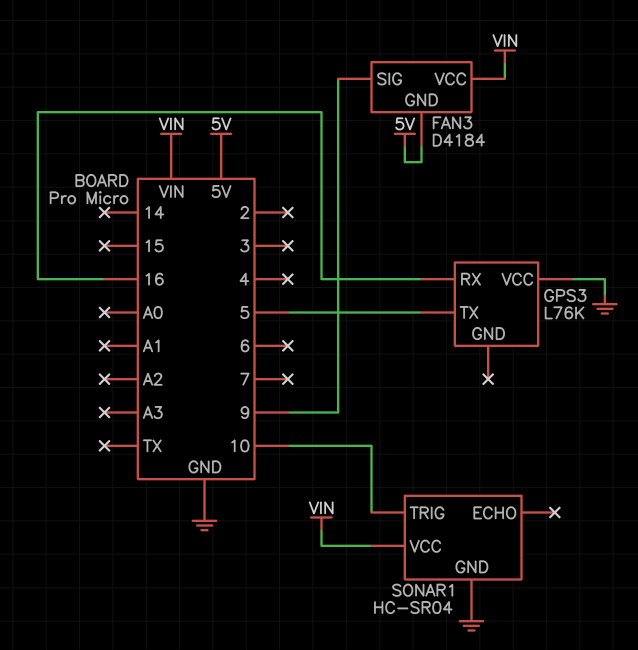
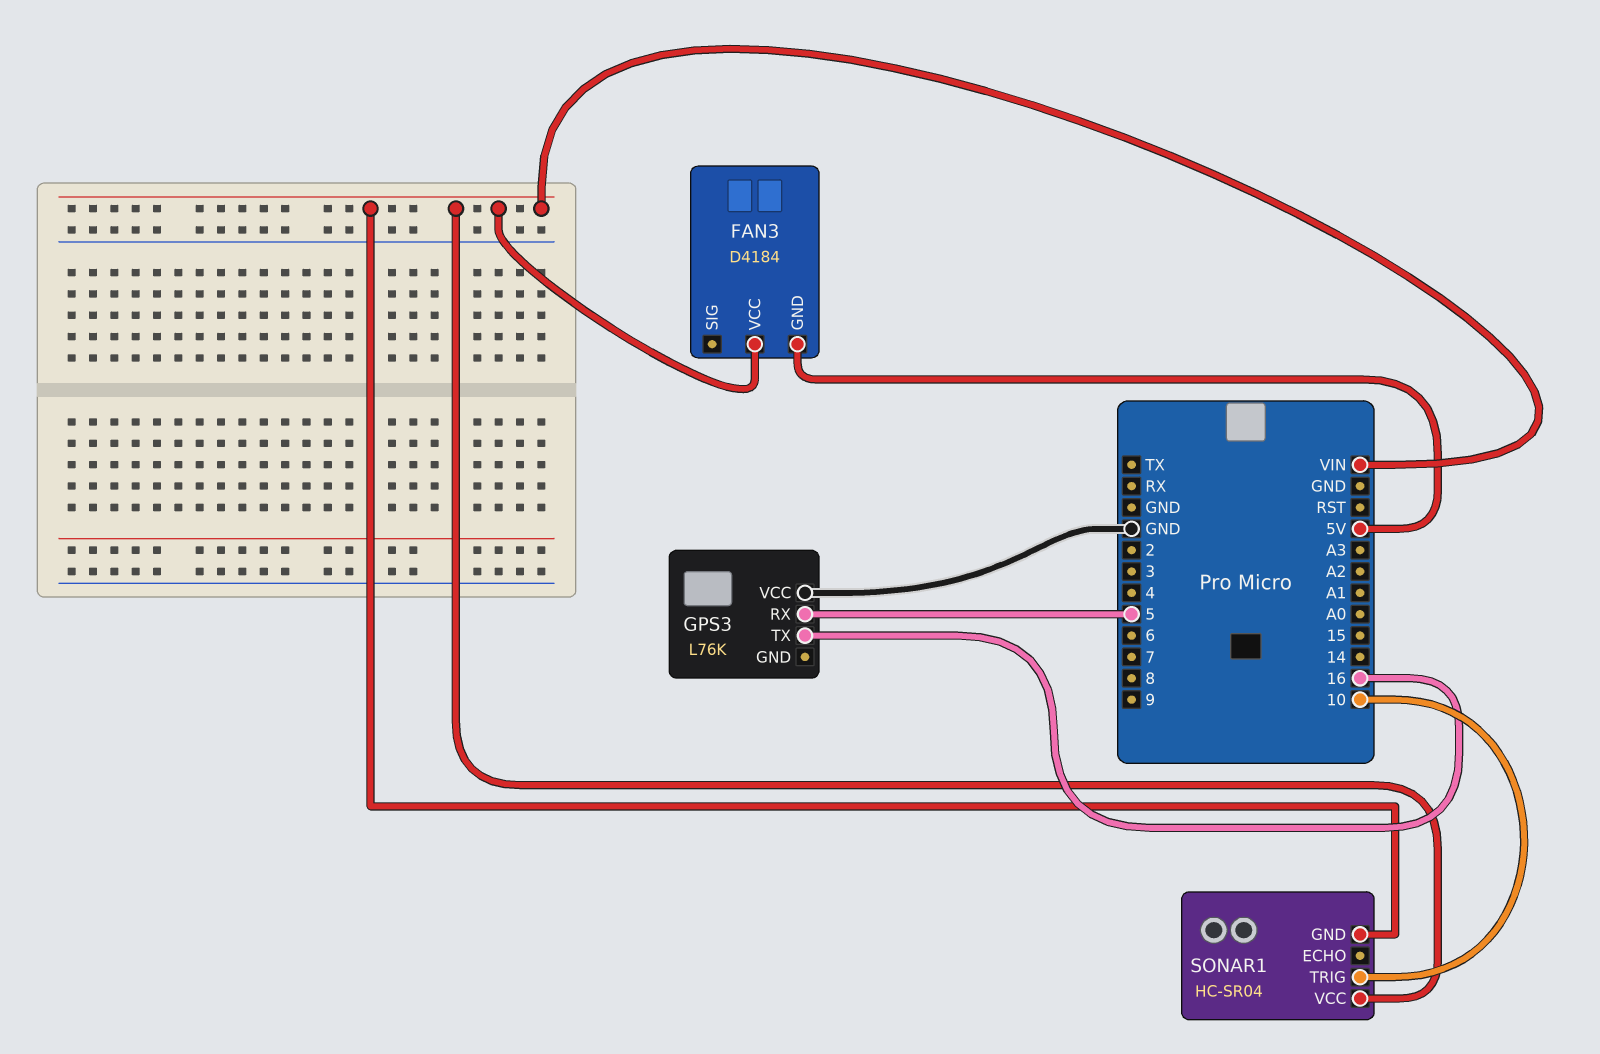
FAN3 pin SIG: 9 -> none
GPS3 pin RX: 16 -> 5
GPS3 pin TX: 5 -> 16
SONAR1 pin GND: GND -> VIN

